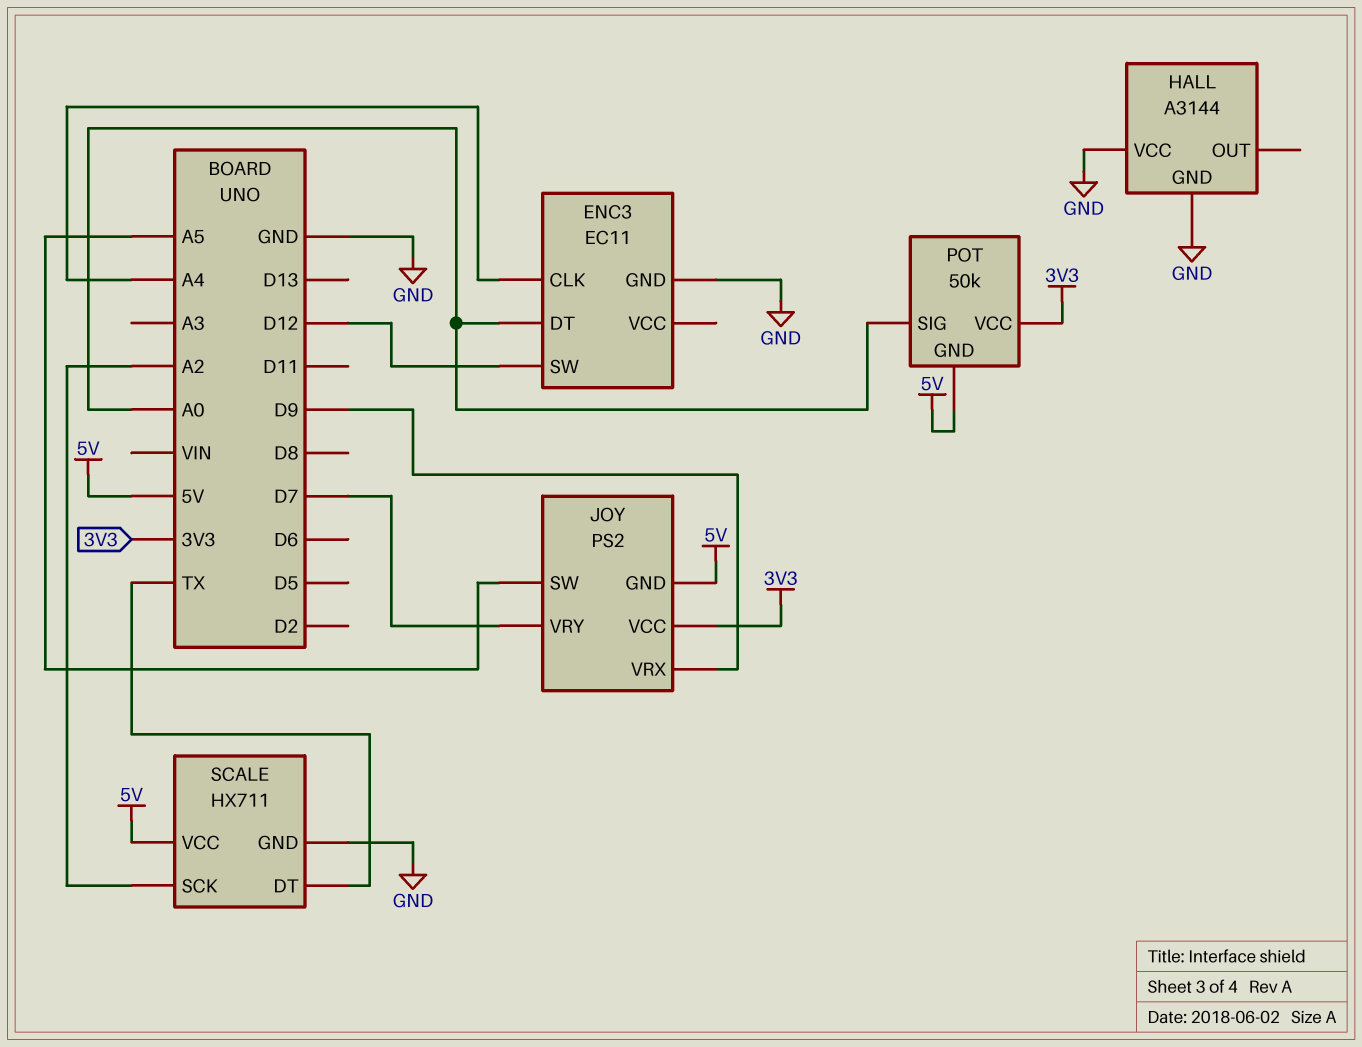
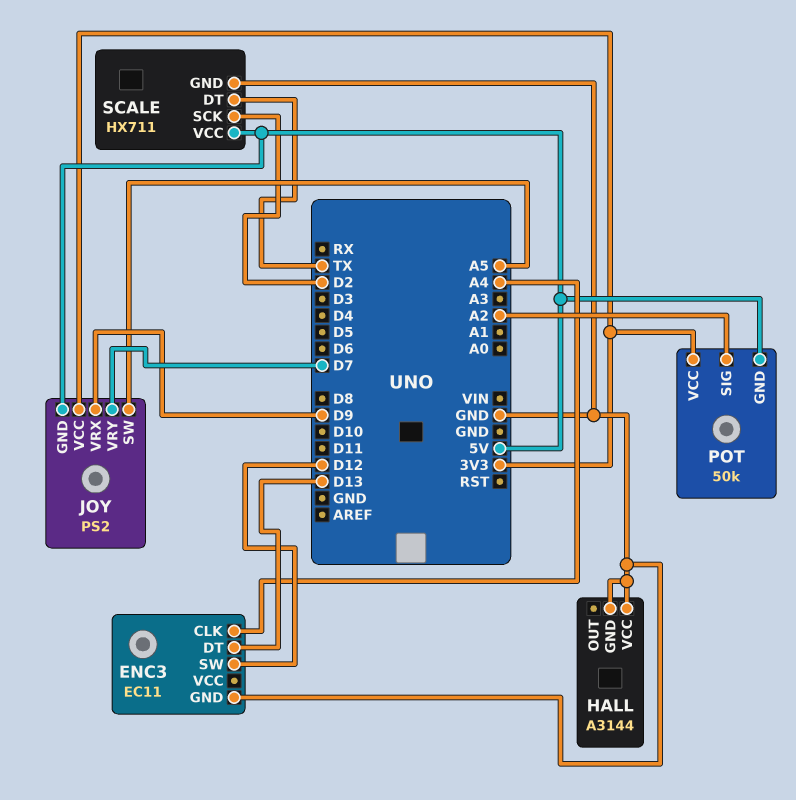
ENC3 pin DT: A0 -> D13
POT pin SIG: A0 -> A2
SCALE pin SCK: A2 -> D2

